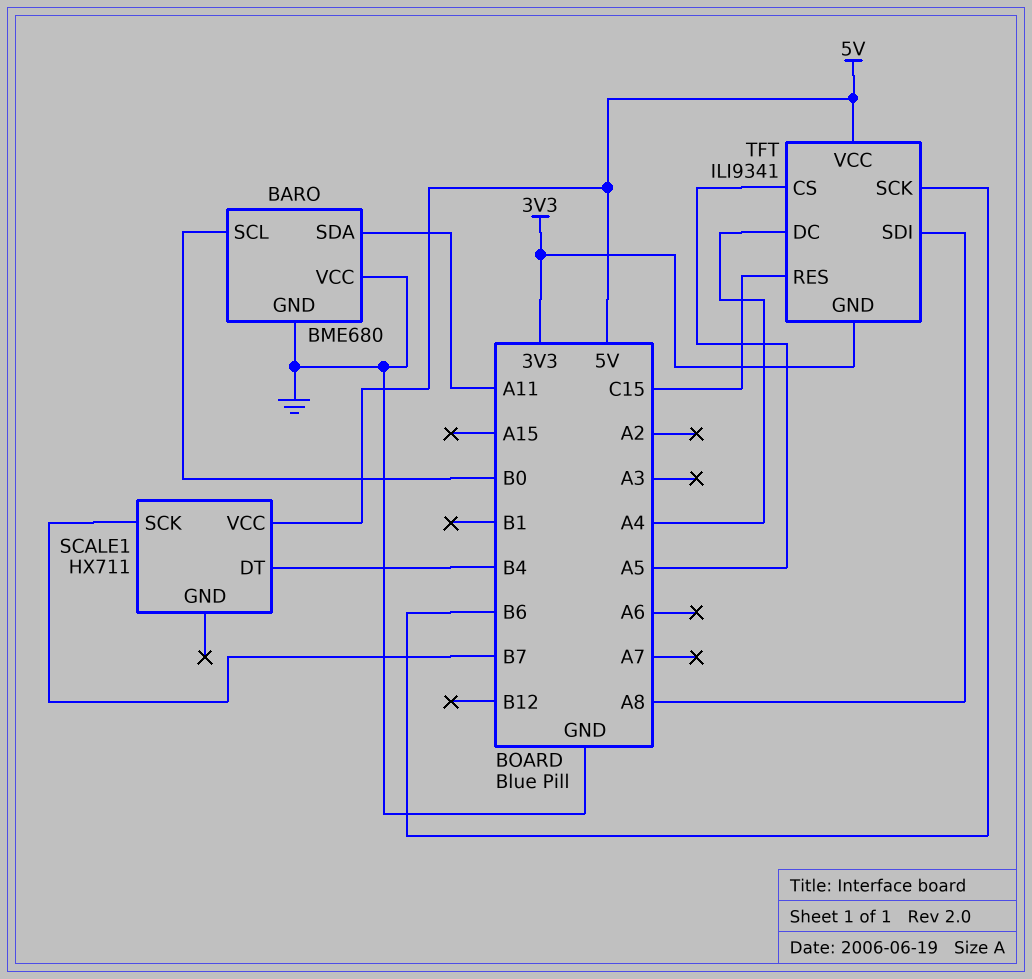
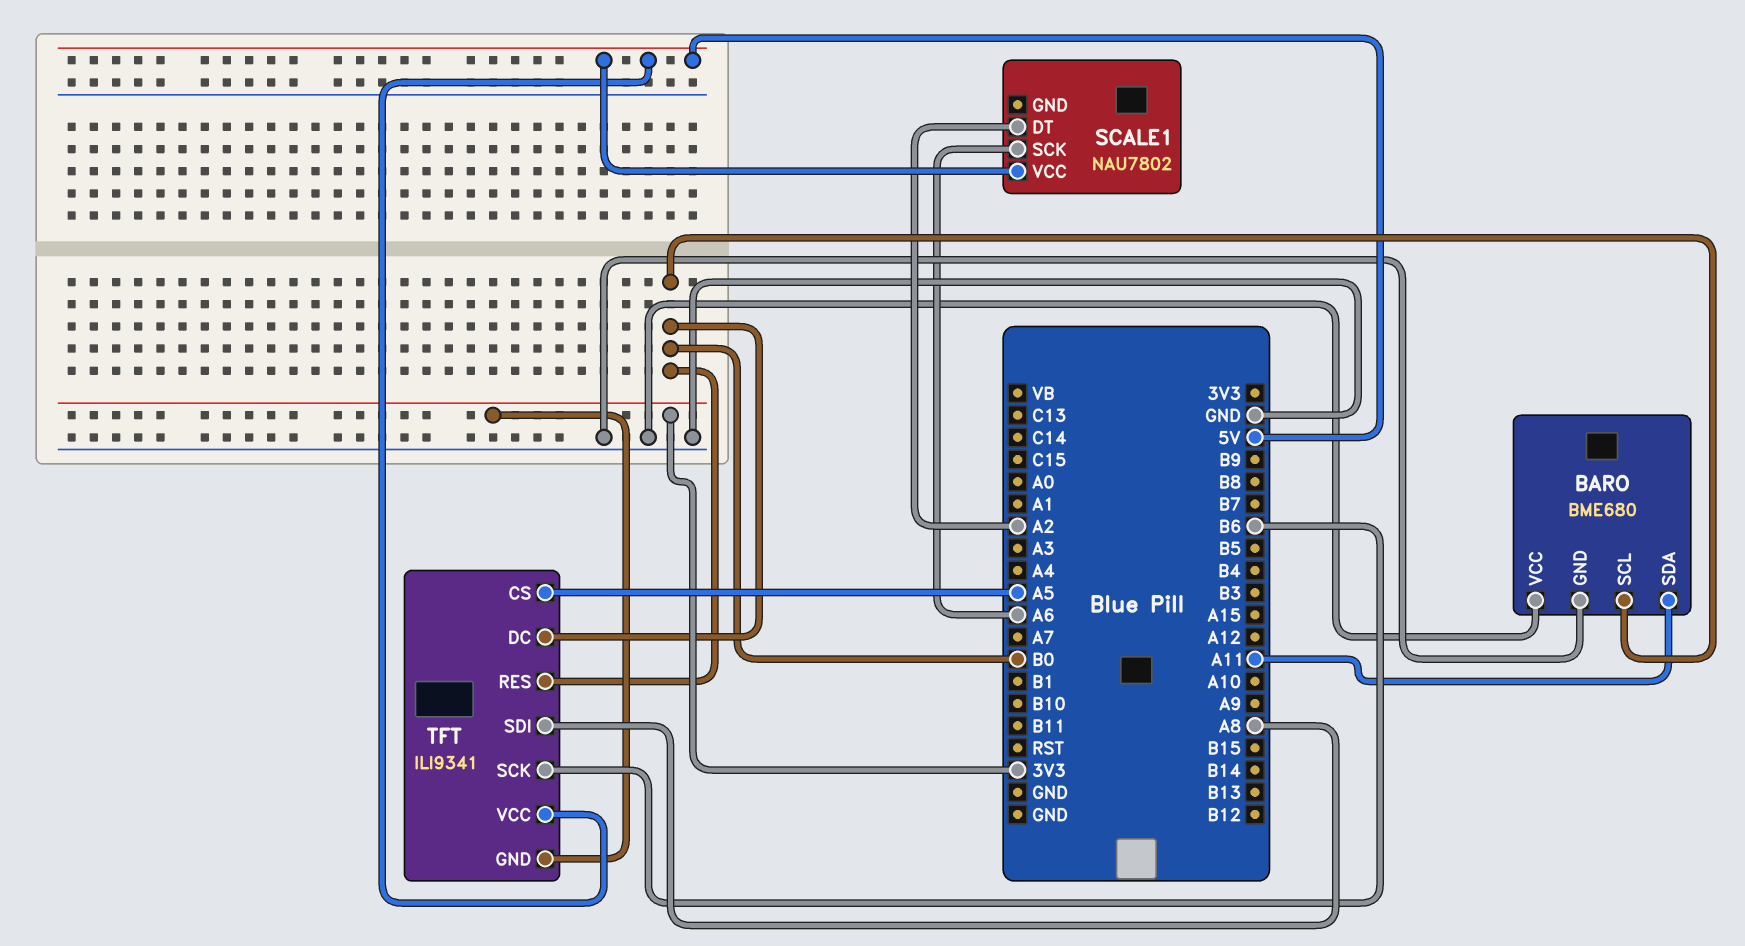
SCALE1: HX711 -> NAU7802
SCALE1 pin DT: B4 -> A2
SCALE1 pin SCK: B7 -> A6
TFT pin DC: A4 -> B0
TFT pin RES: C15 -> B0

